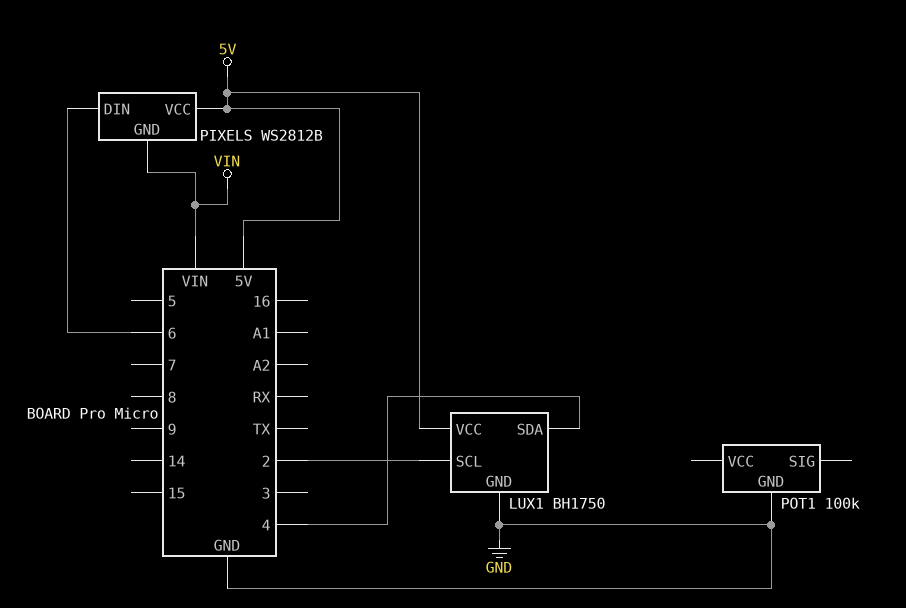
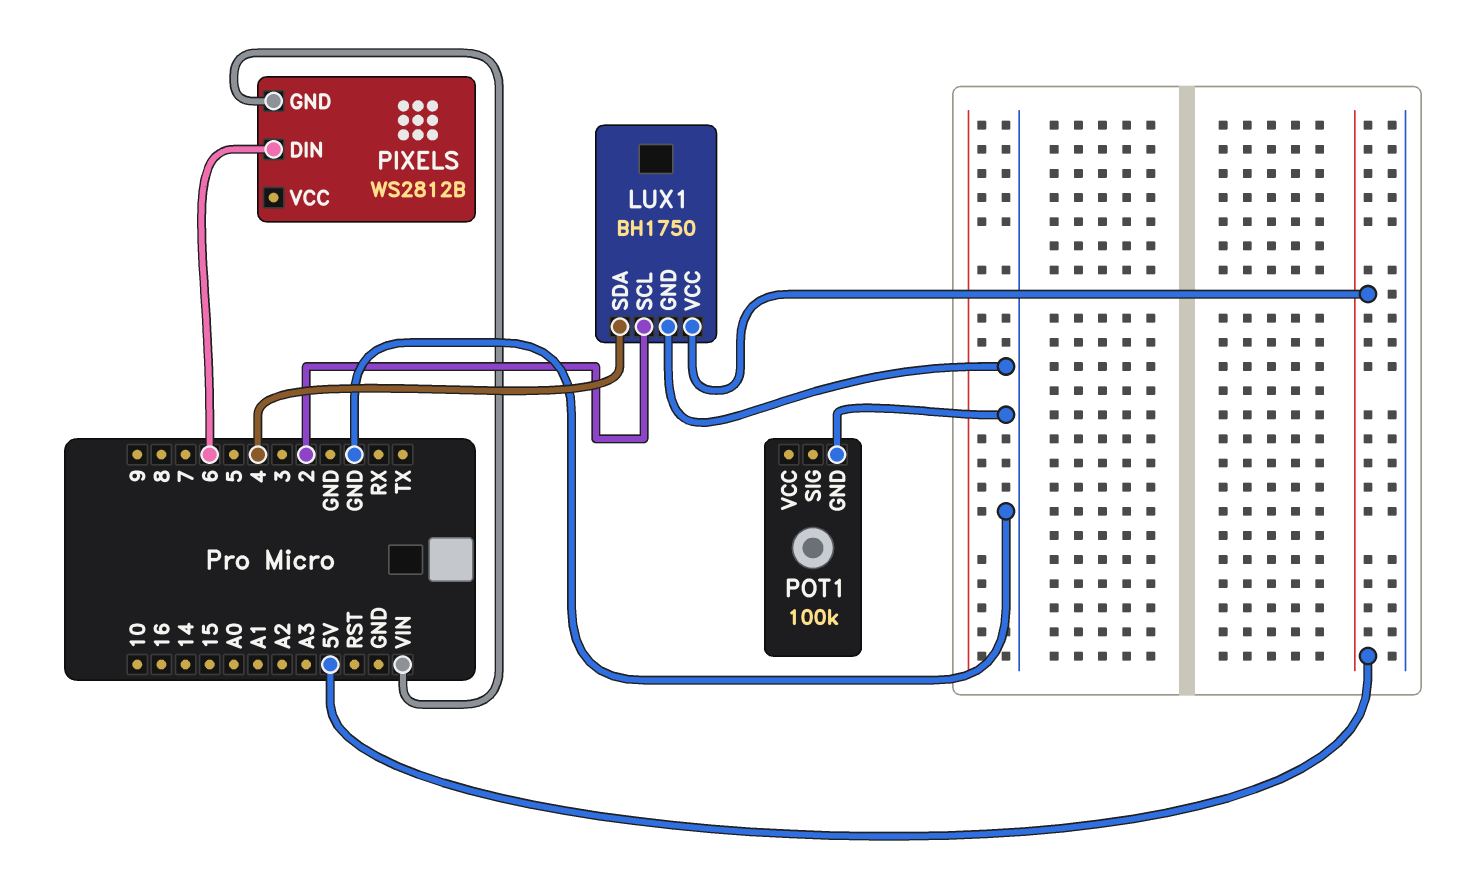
PIXELS pin VCC: 5V -> none

